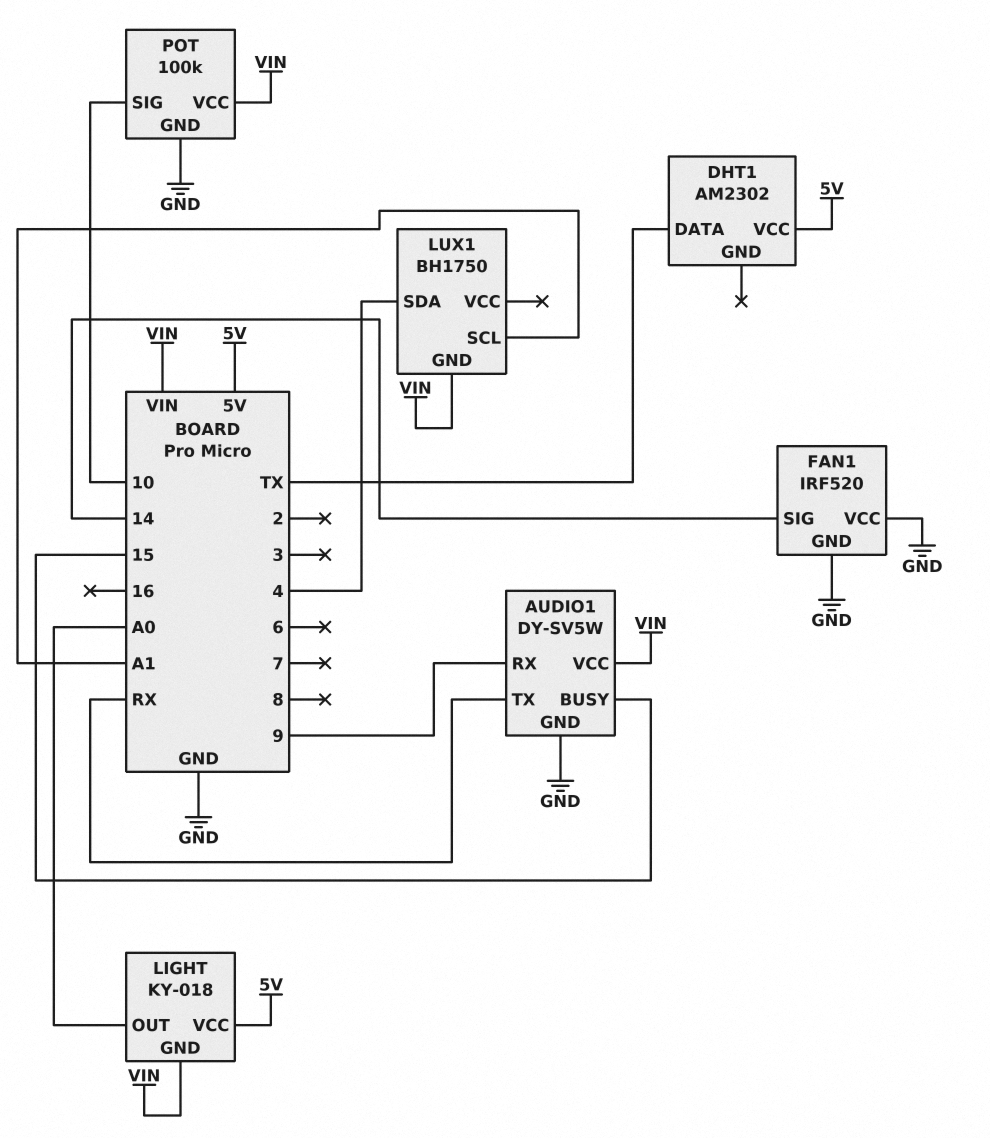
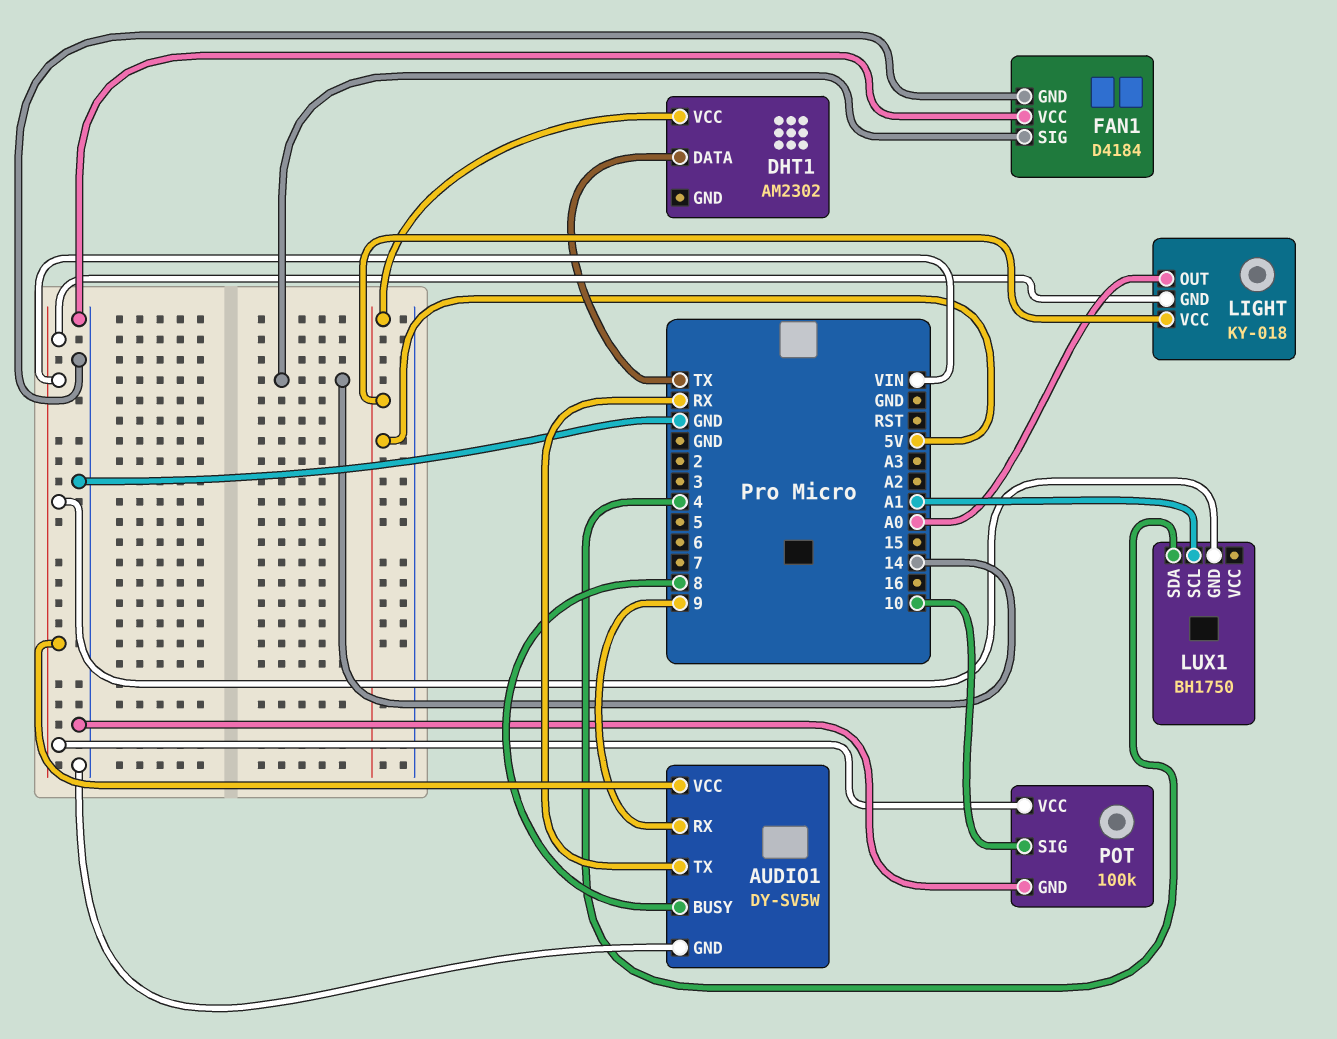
AUDIO1 pin BUSY: 15 -> 8
FAN1: IRF520 -> D4184

